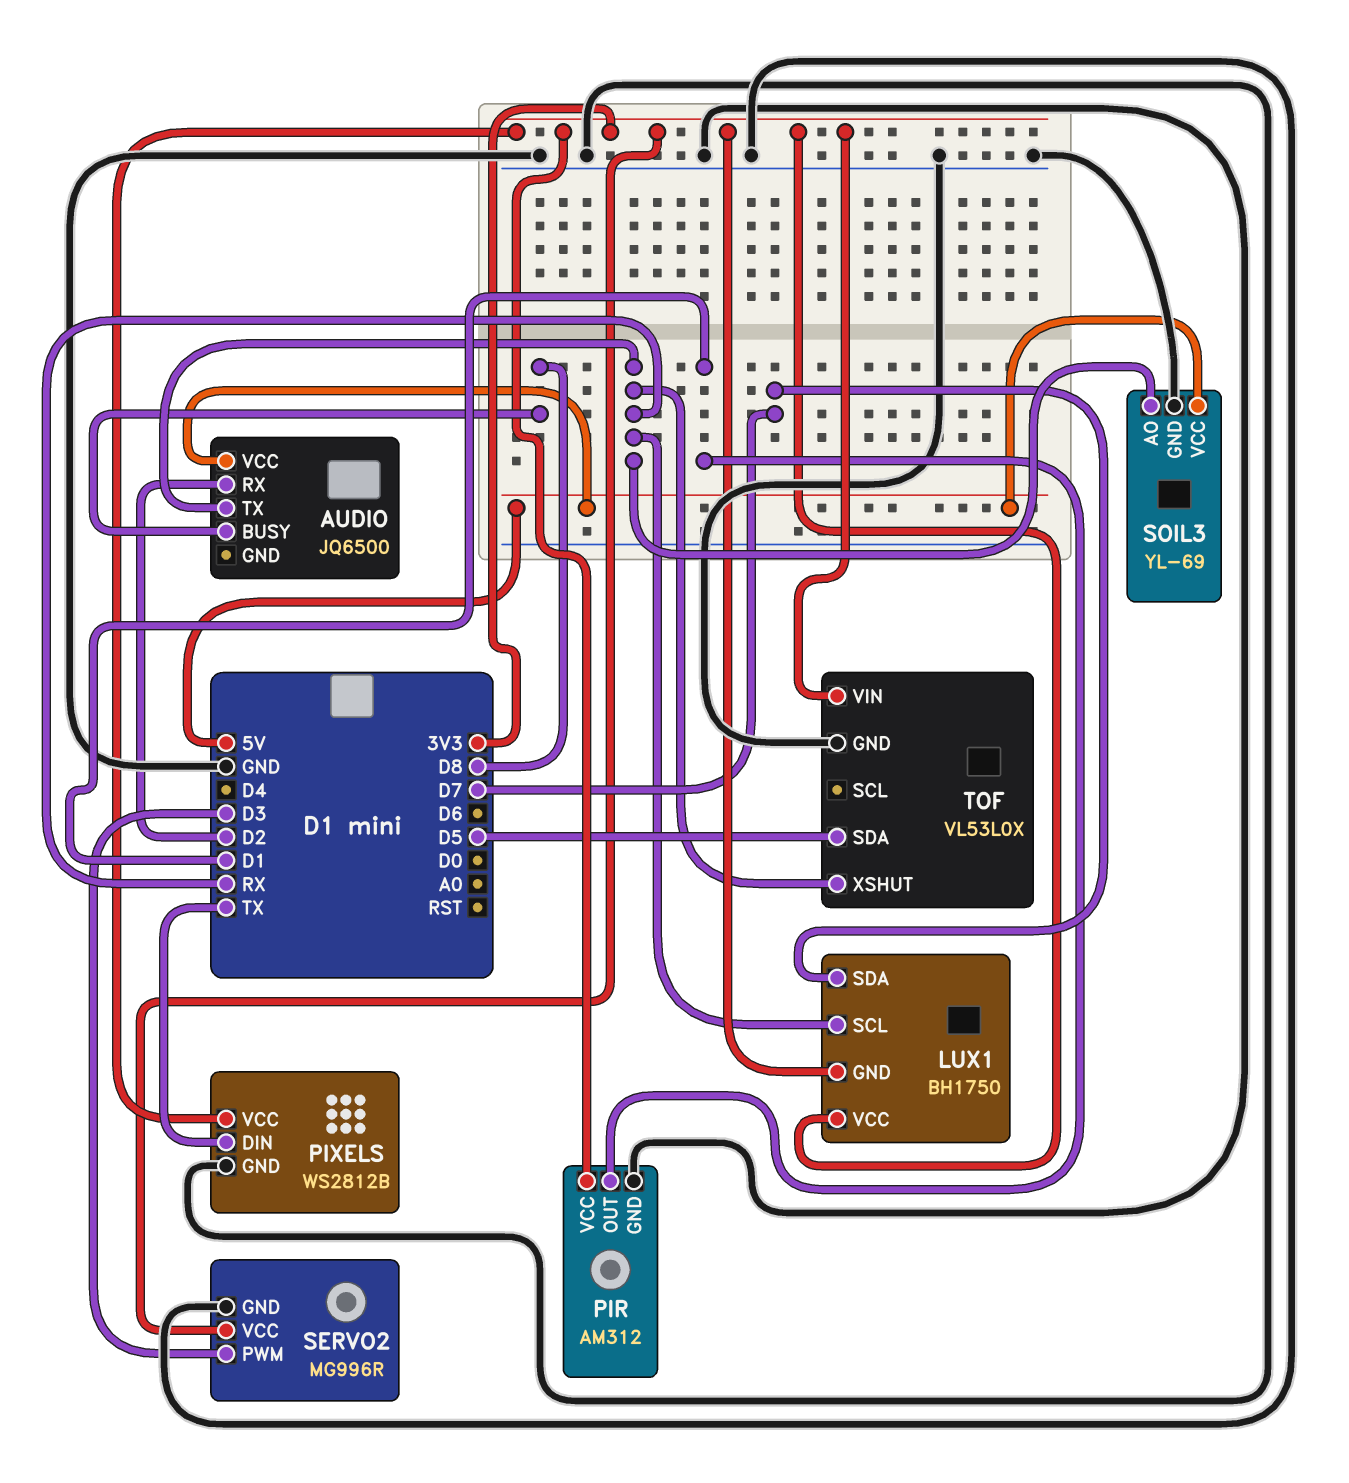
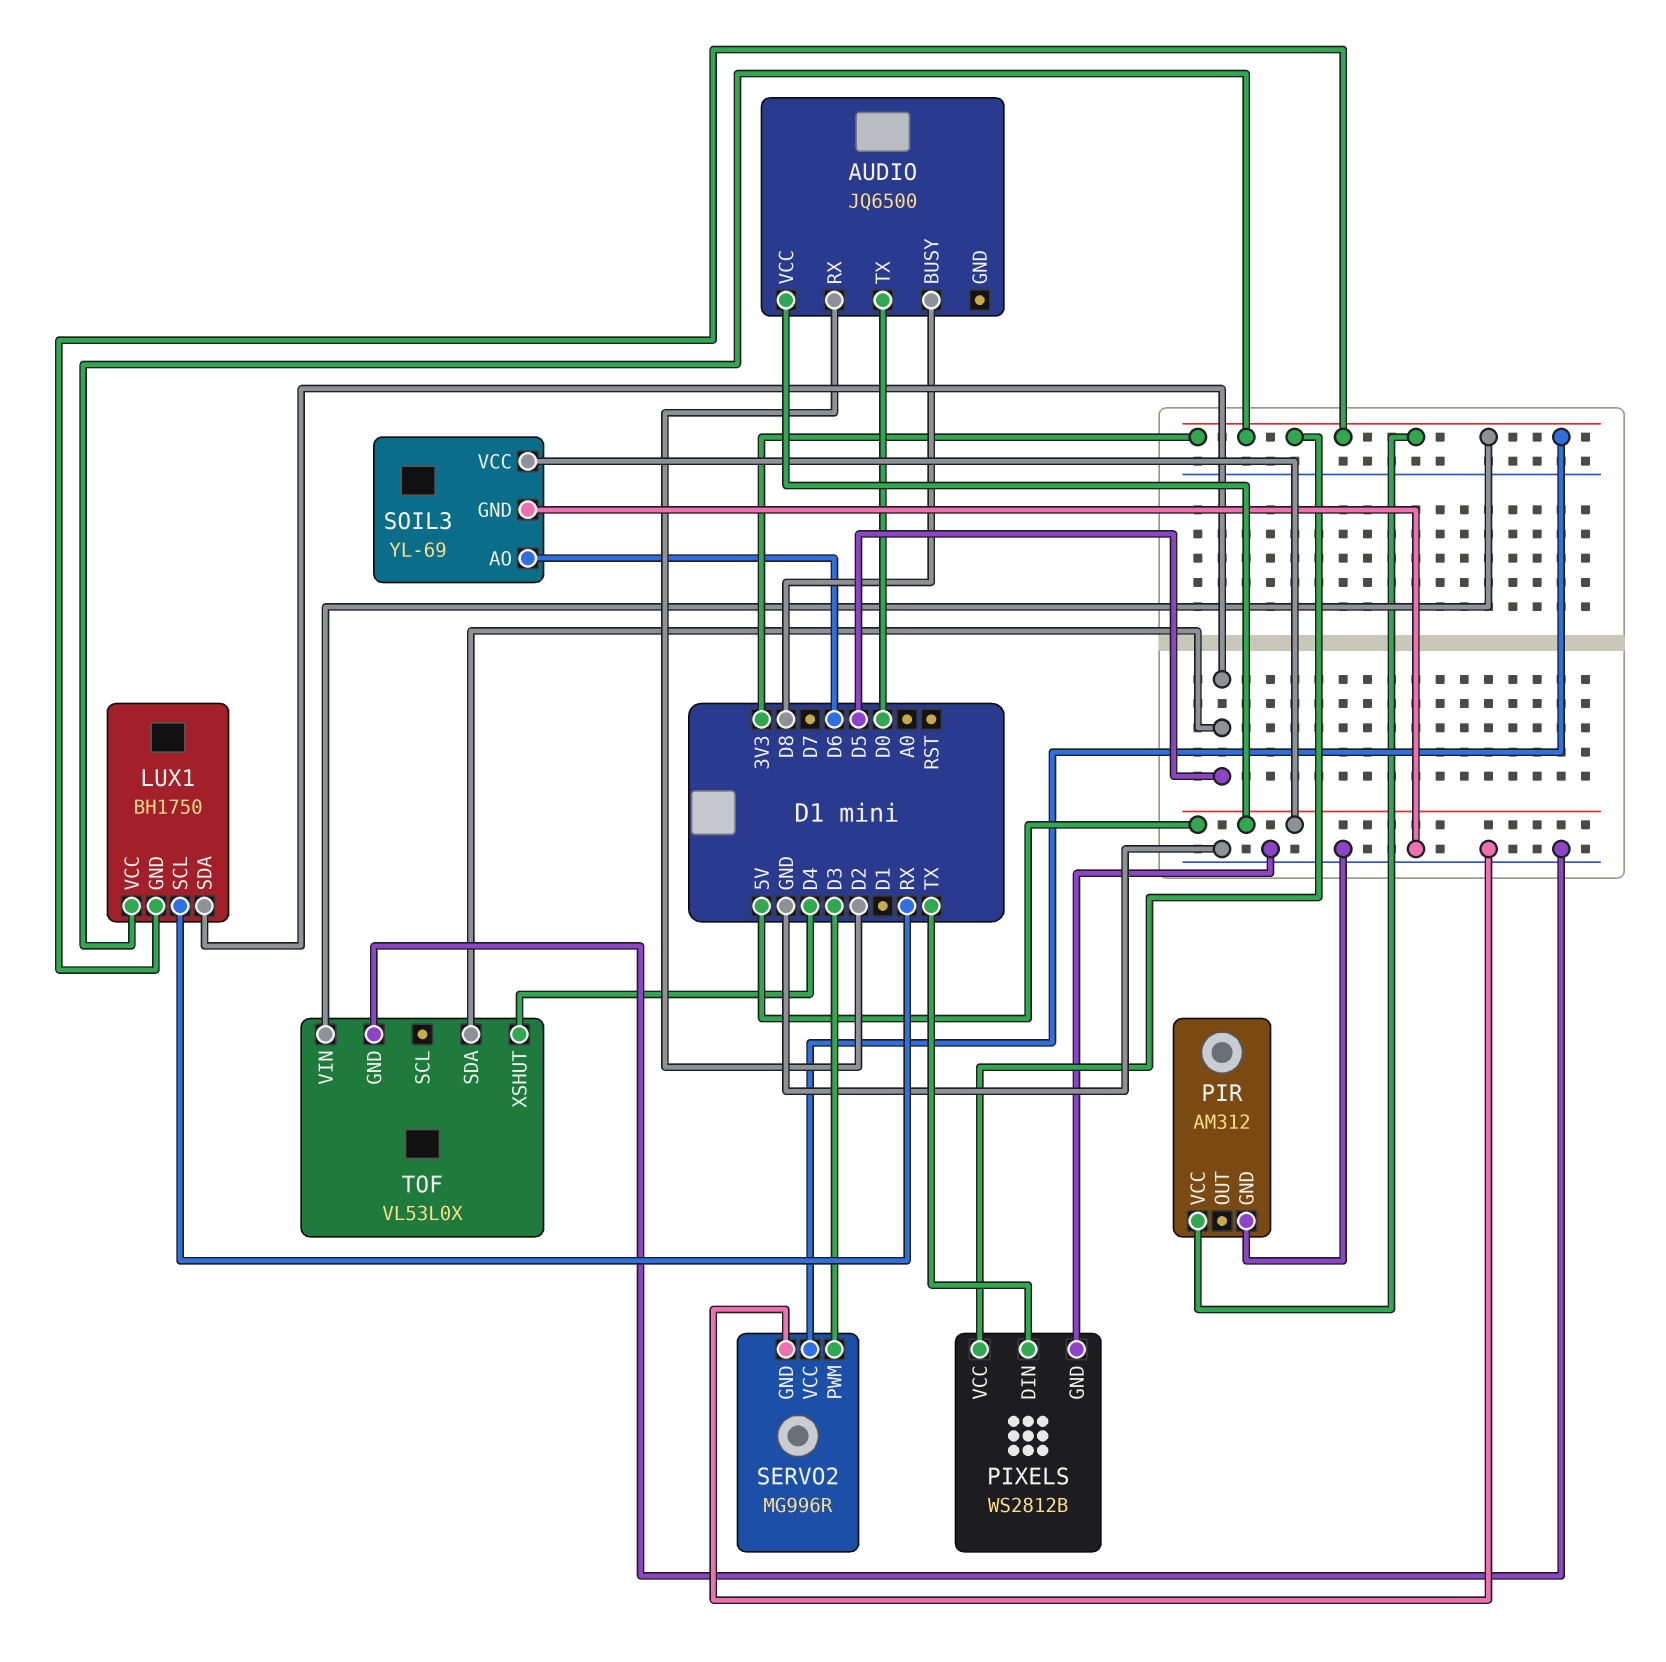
AUDIO pin TX: RX -> D0
LUX1 pin SDA: D7 -> D5
PIR pin OUT: D1 -> none
SOIL3 pin AO: RX -> D6
TOF pin XSHUT: RX -> D4

